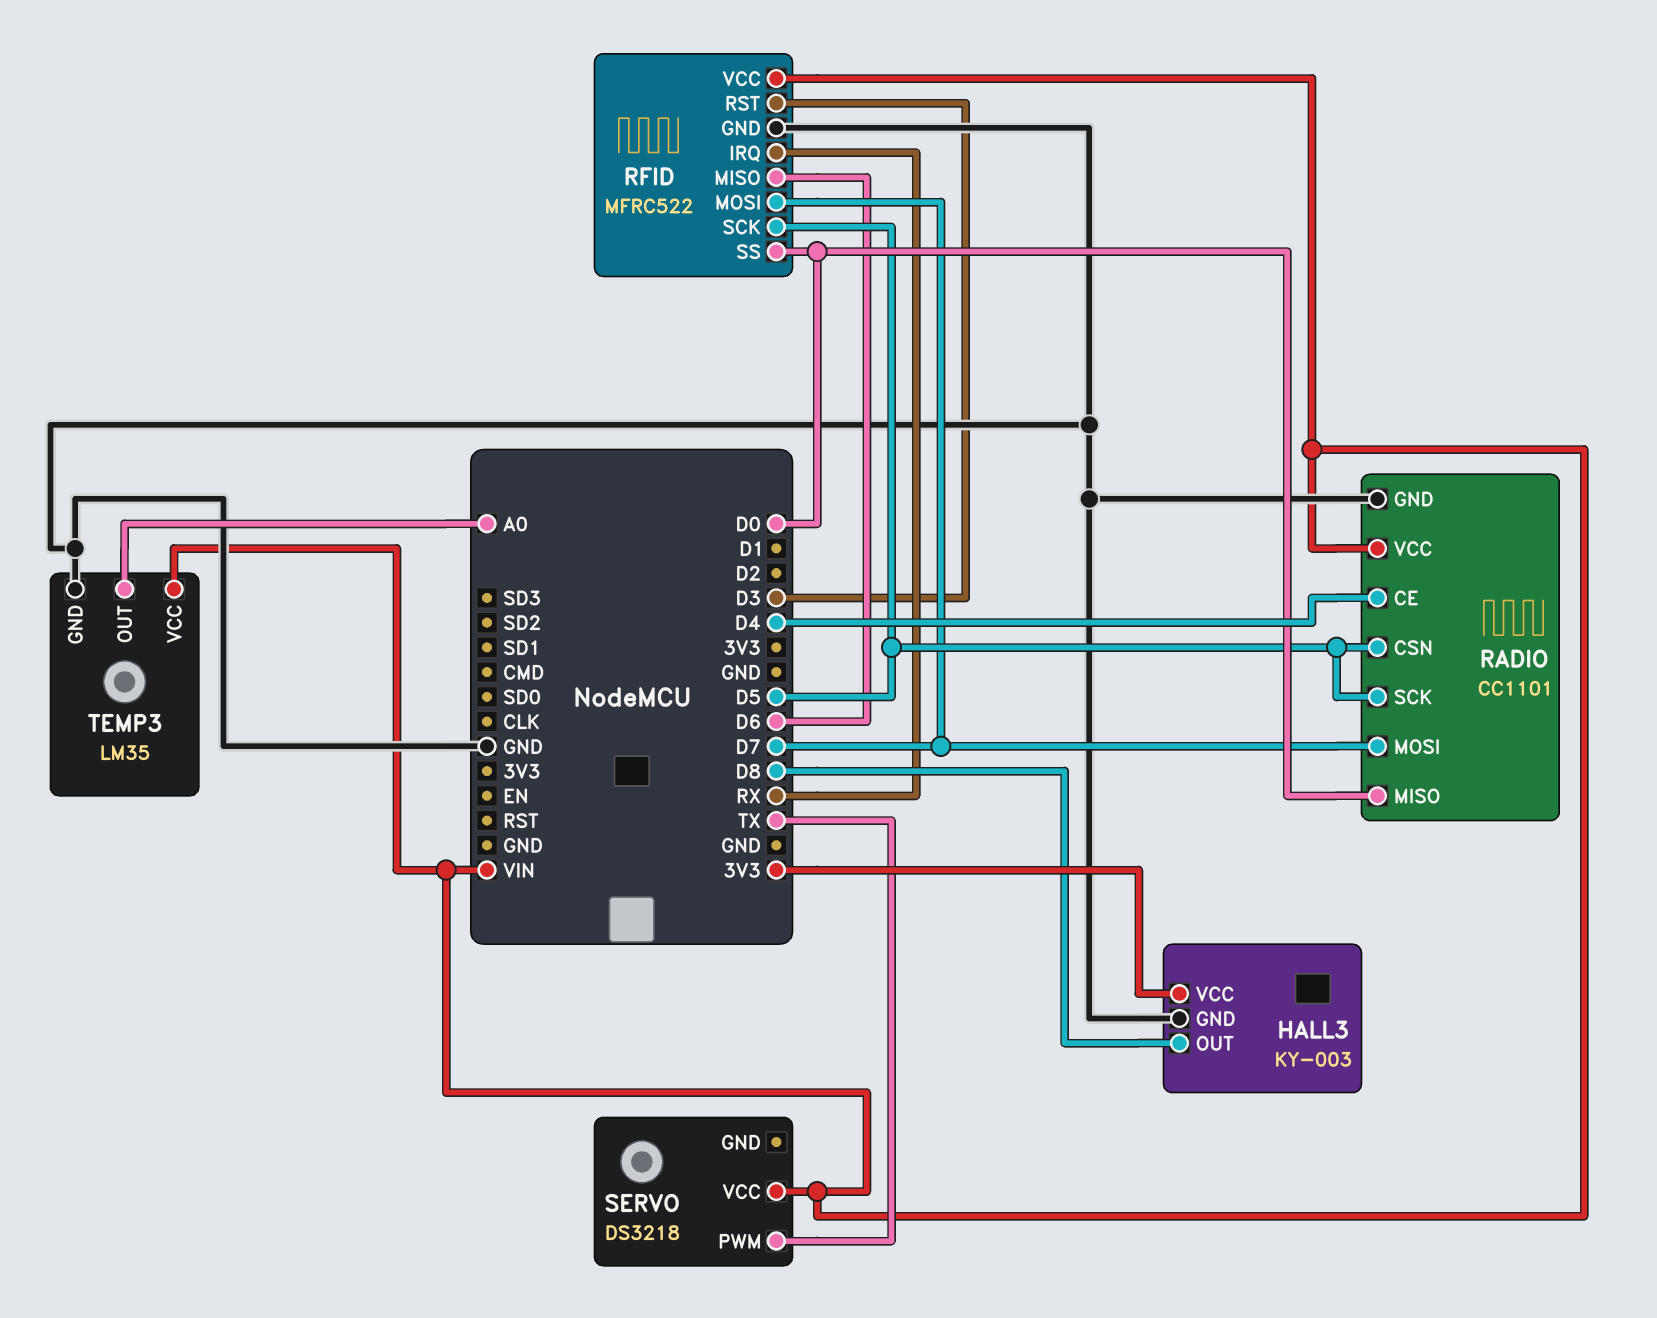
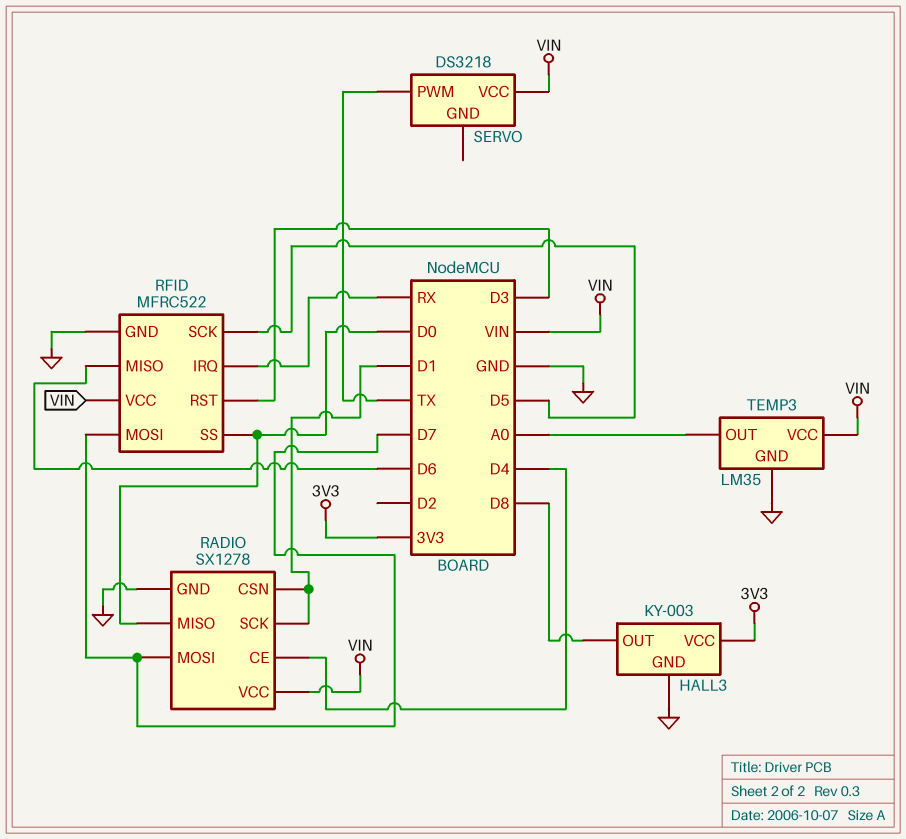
RADIO: CC1101 -> SX1278
RADIO pin CSN: D5 -> D1
RADIO pin SCK: D5 -> D1

